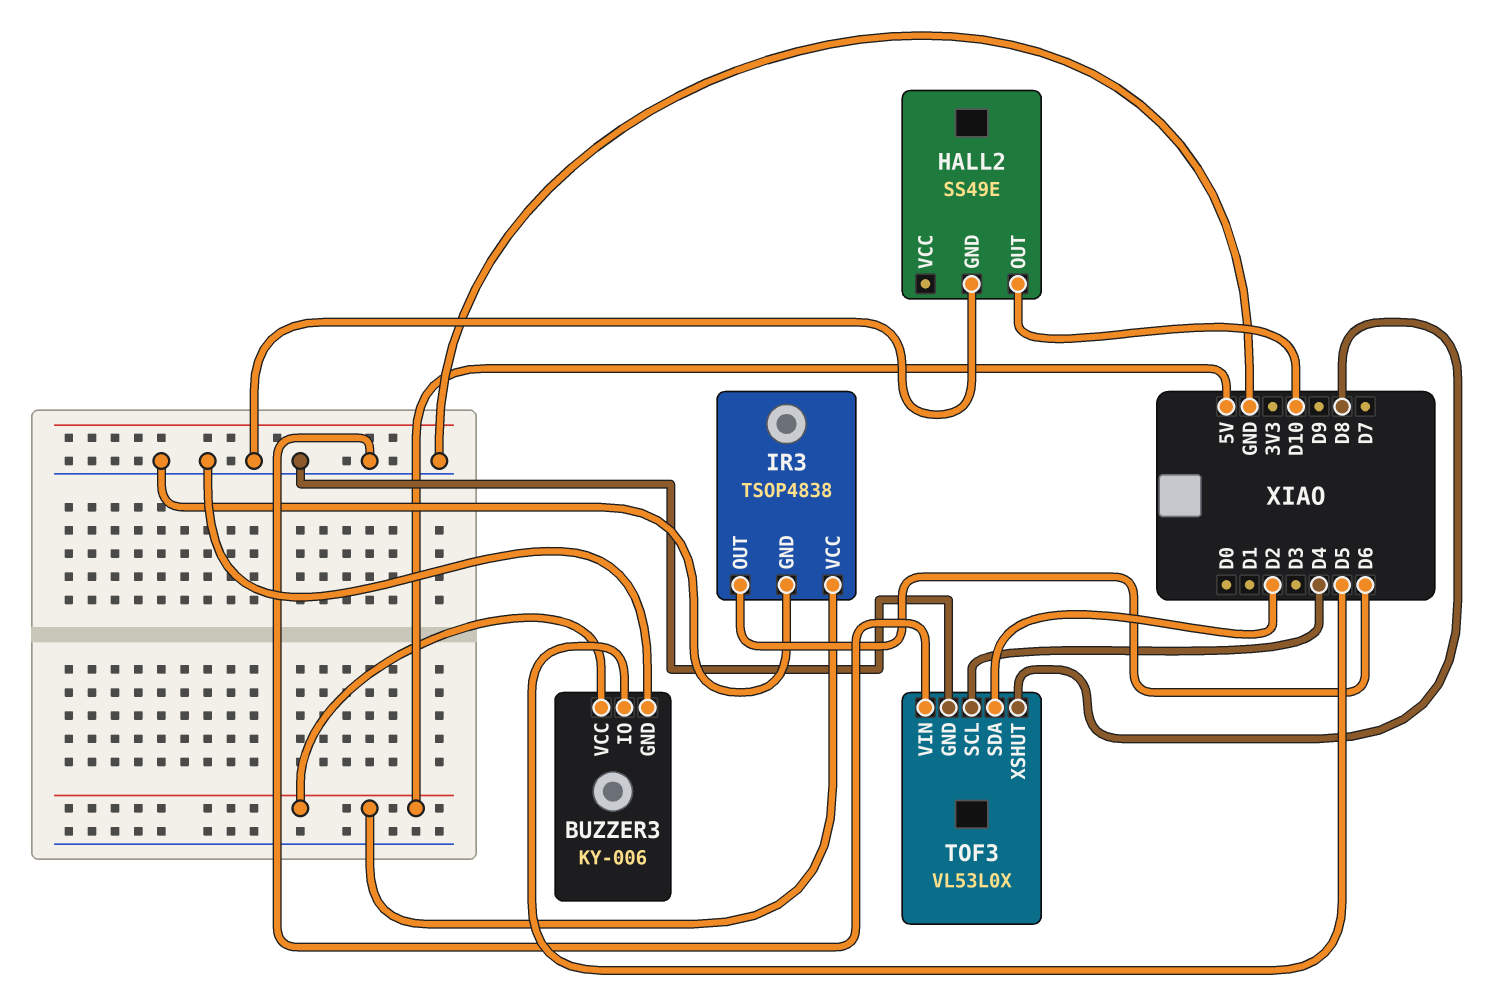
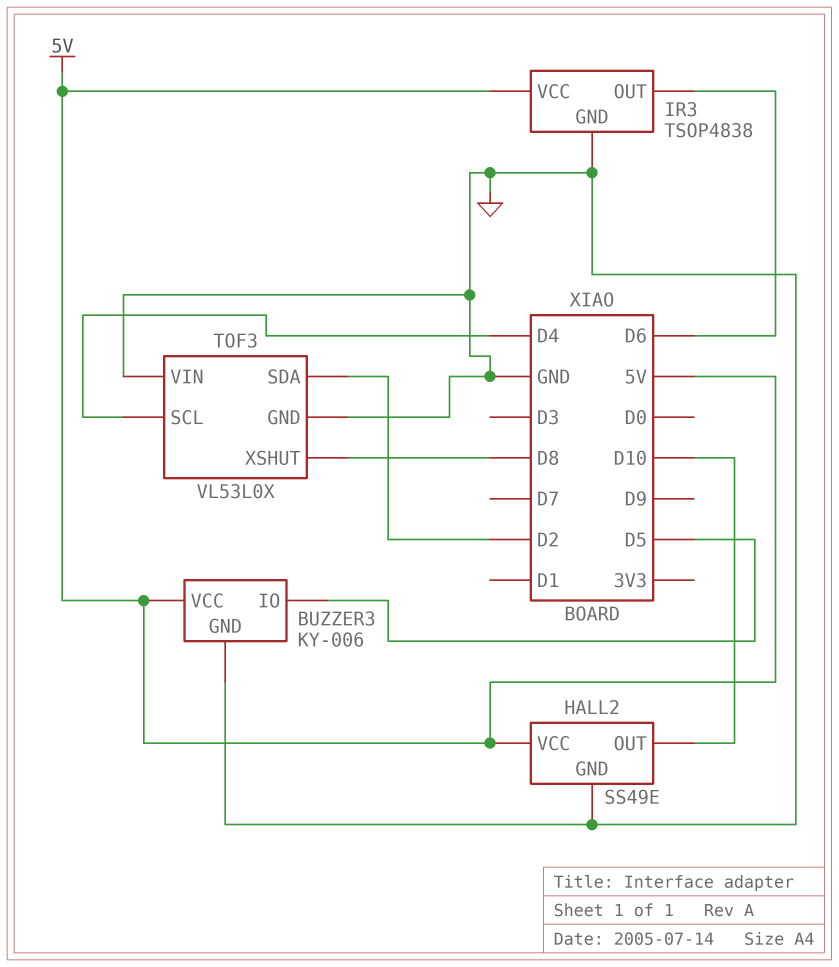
HALL2 pin VCC: none -> 5V

